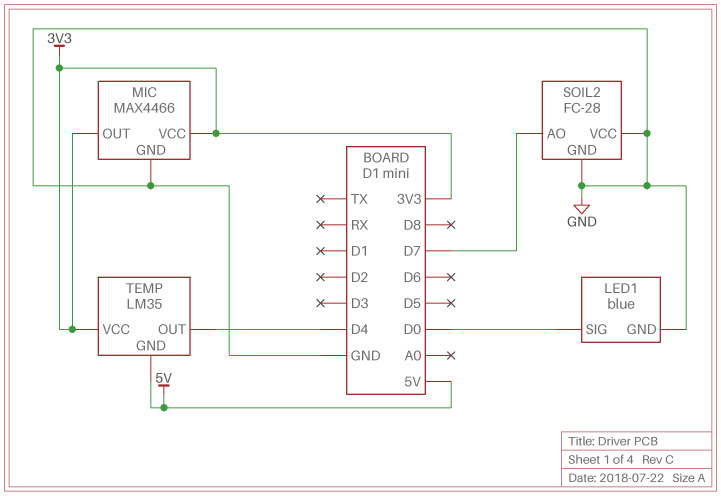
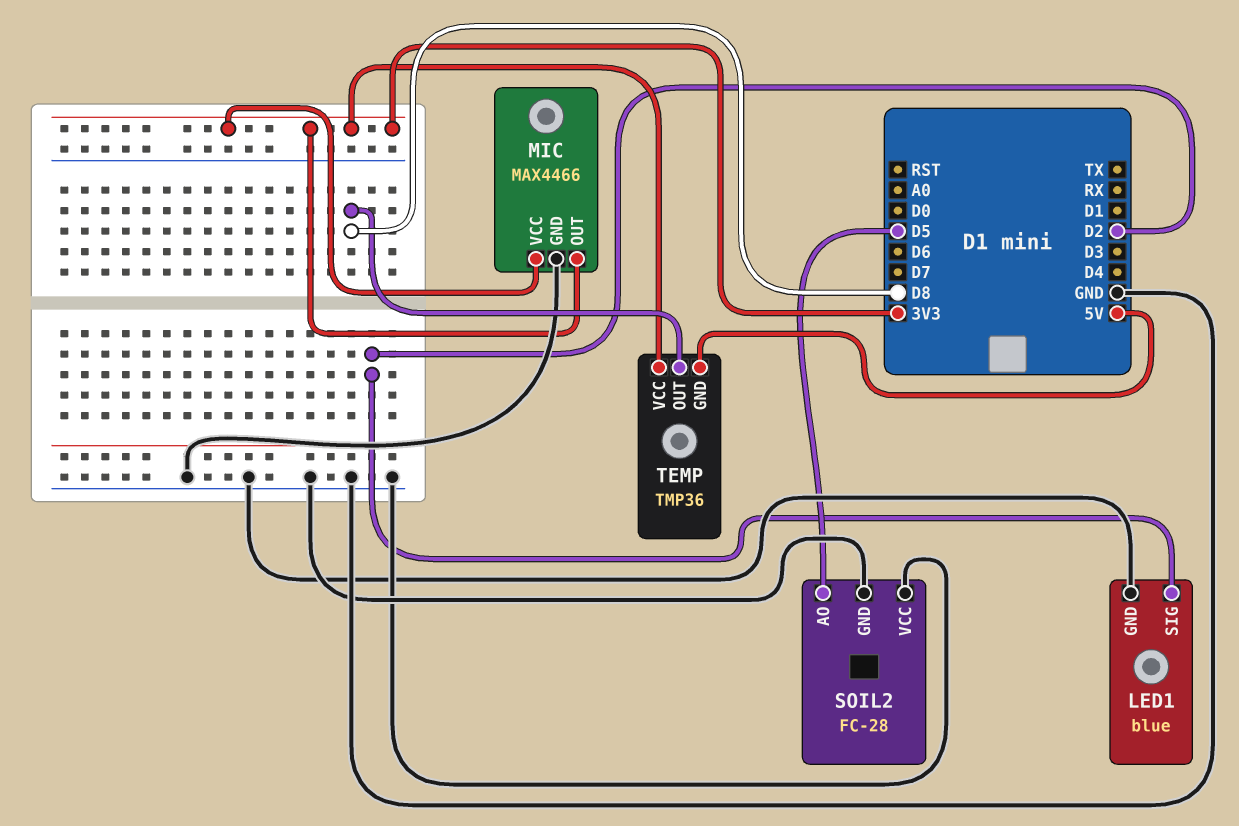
LED1 pin SIG: D0 -> D2
SOIL2 pin AO: D7 -> D5
TEMP: LM35 -> TMP36
TEMP pin OUT: D4 -> D8

